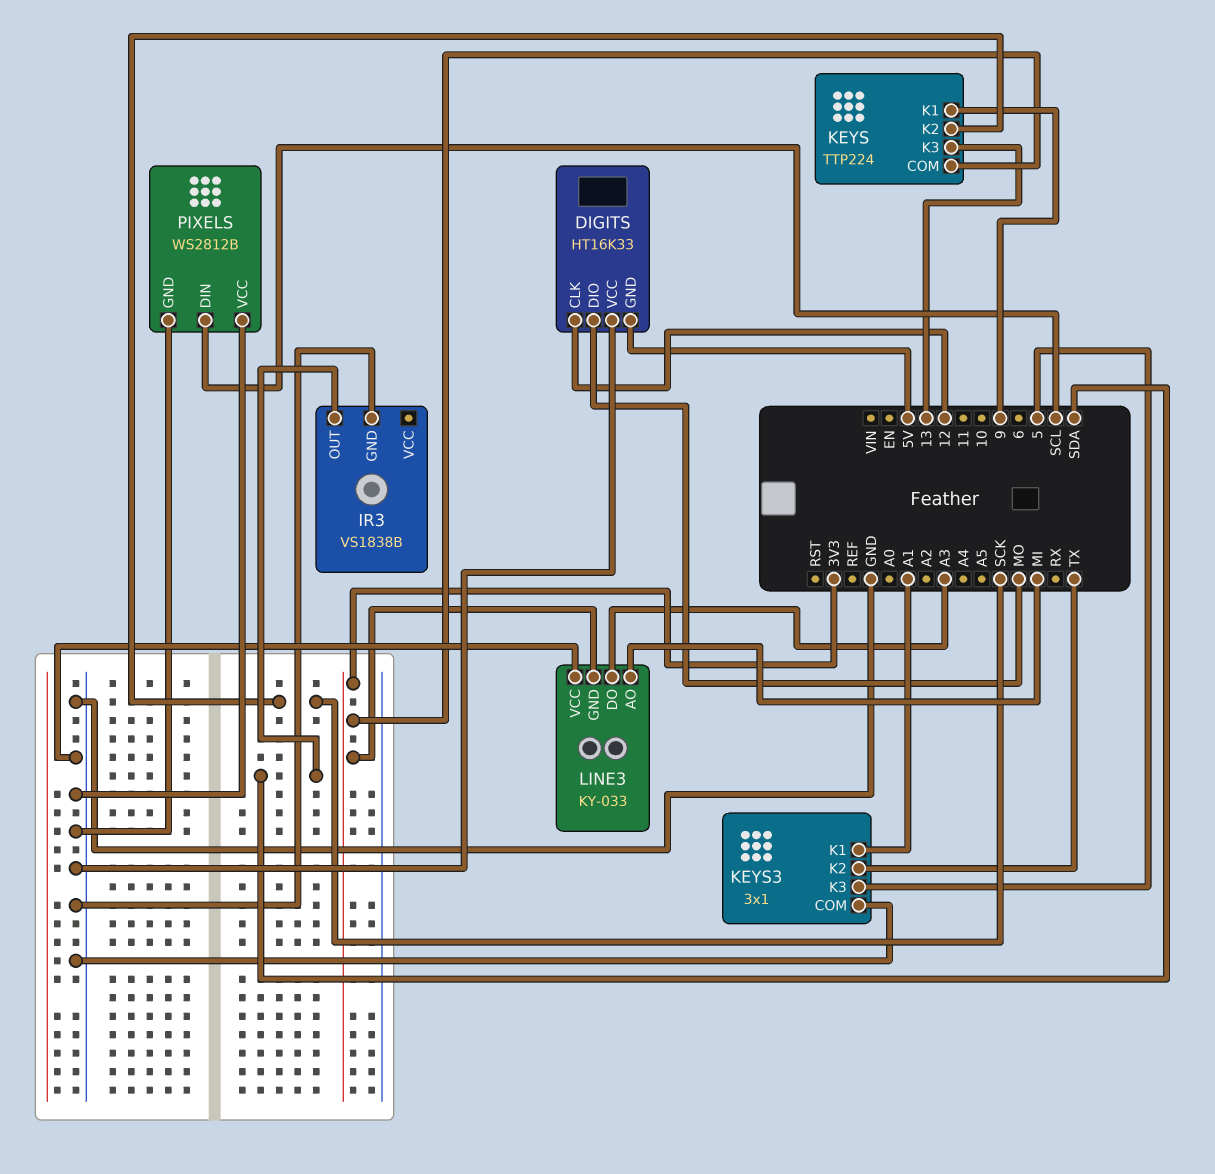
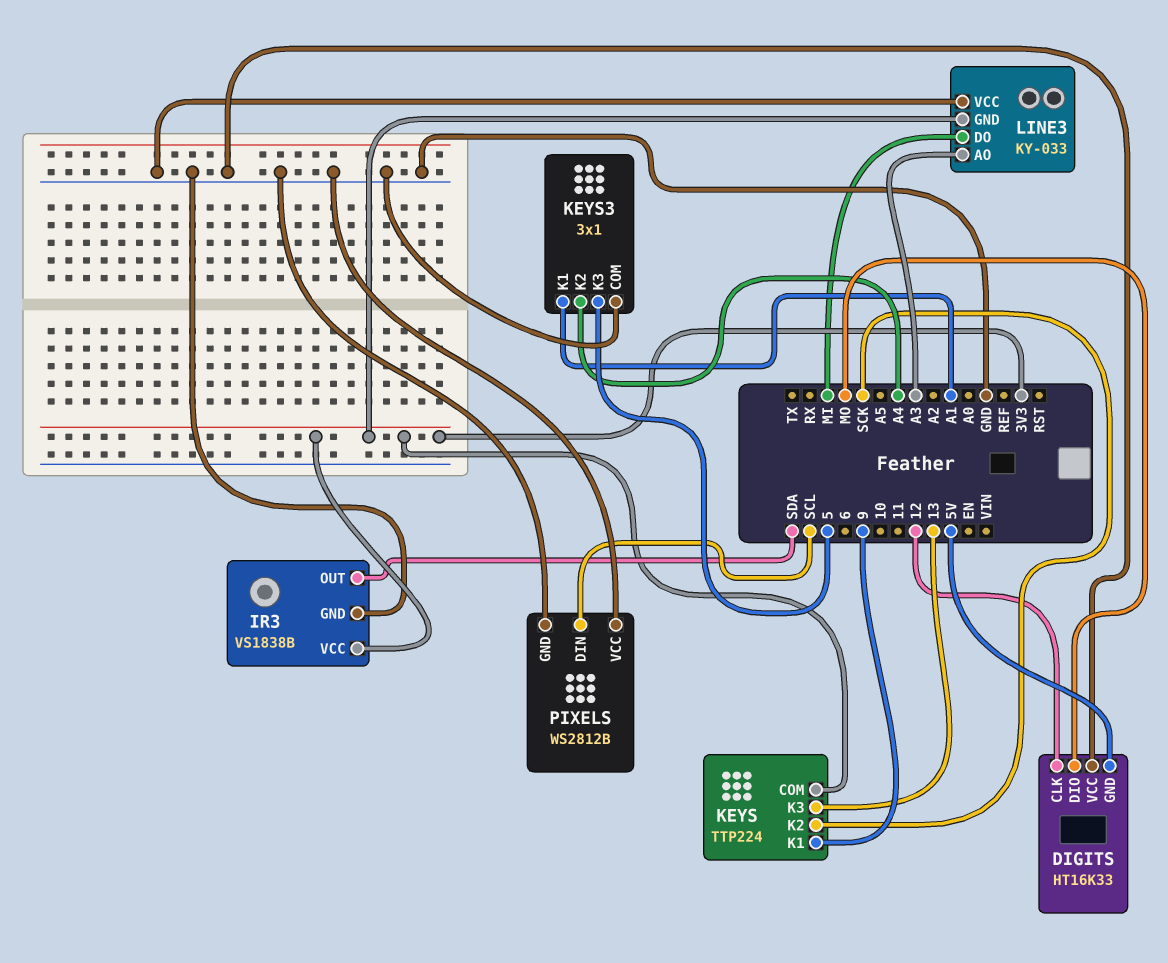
IR3 pin VCC: none -> 3V3
KEYS3 pin K2: TX -> A4
LINE3 pin AO: MI -> A3
LINE3 pin DO: A3 -> MI

